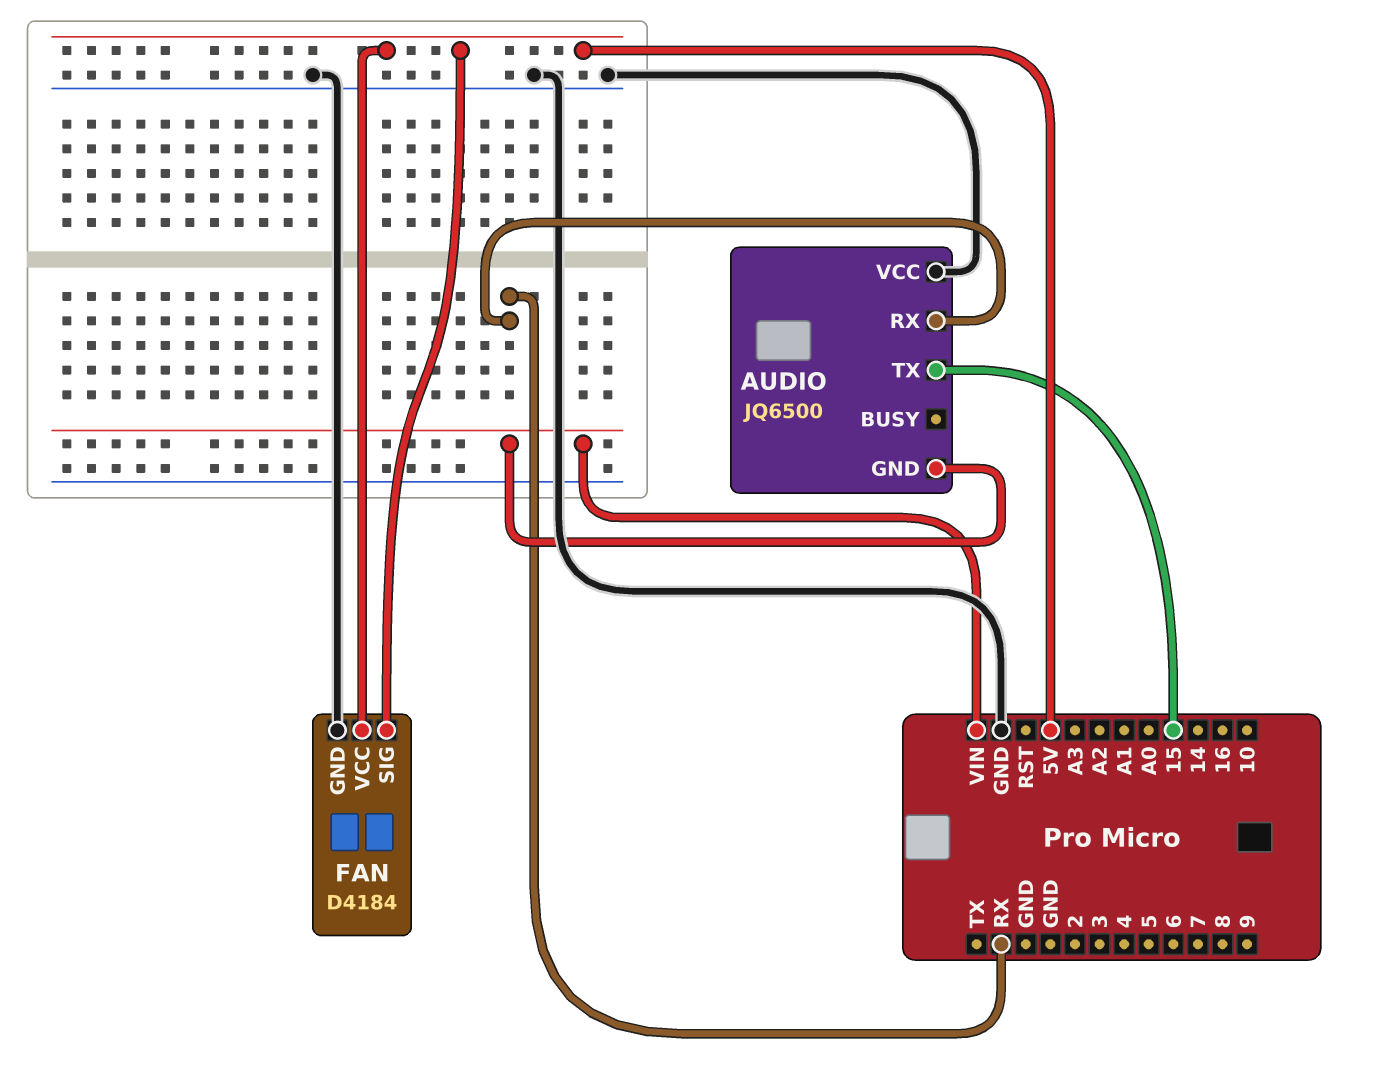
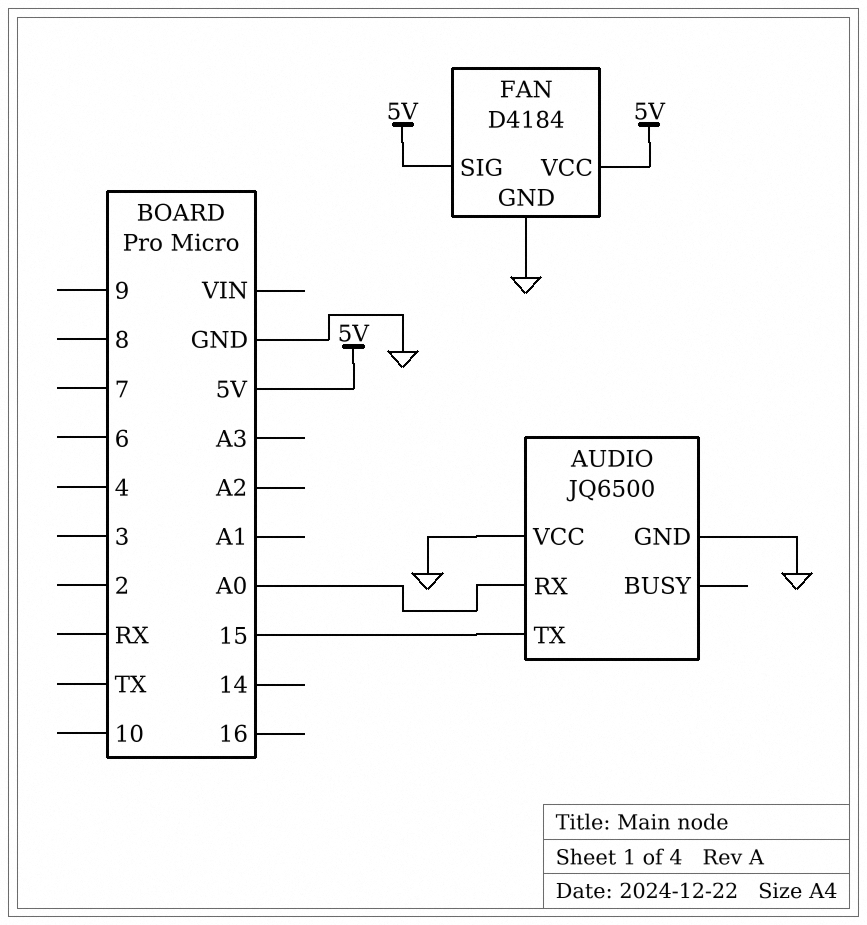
AUDIO pin GND: VIN -> GND
AUDIO pin RX: RX -> A0

